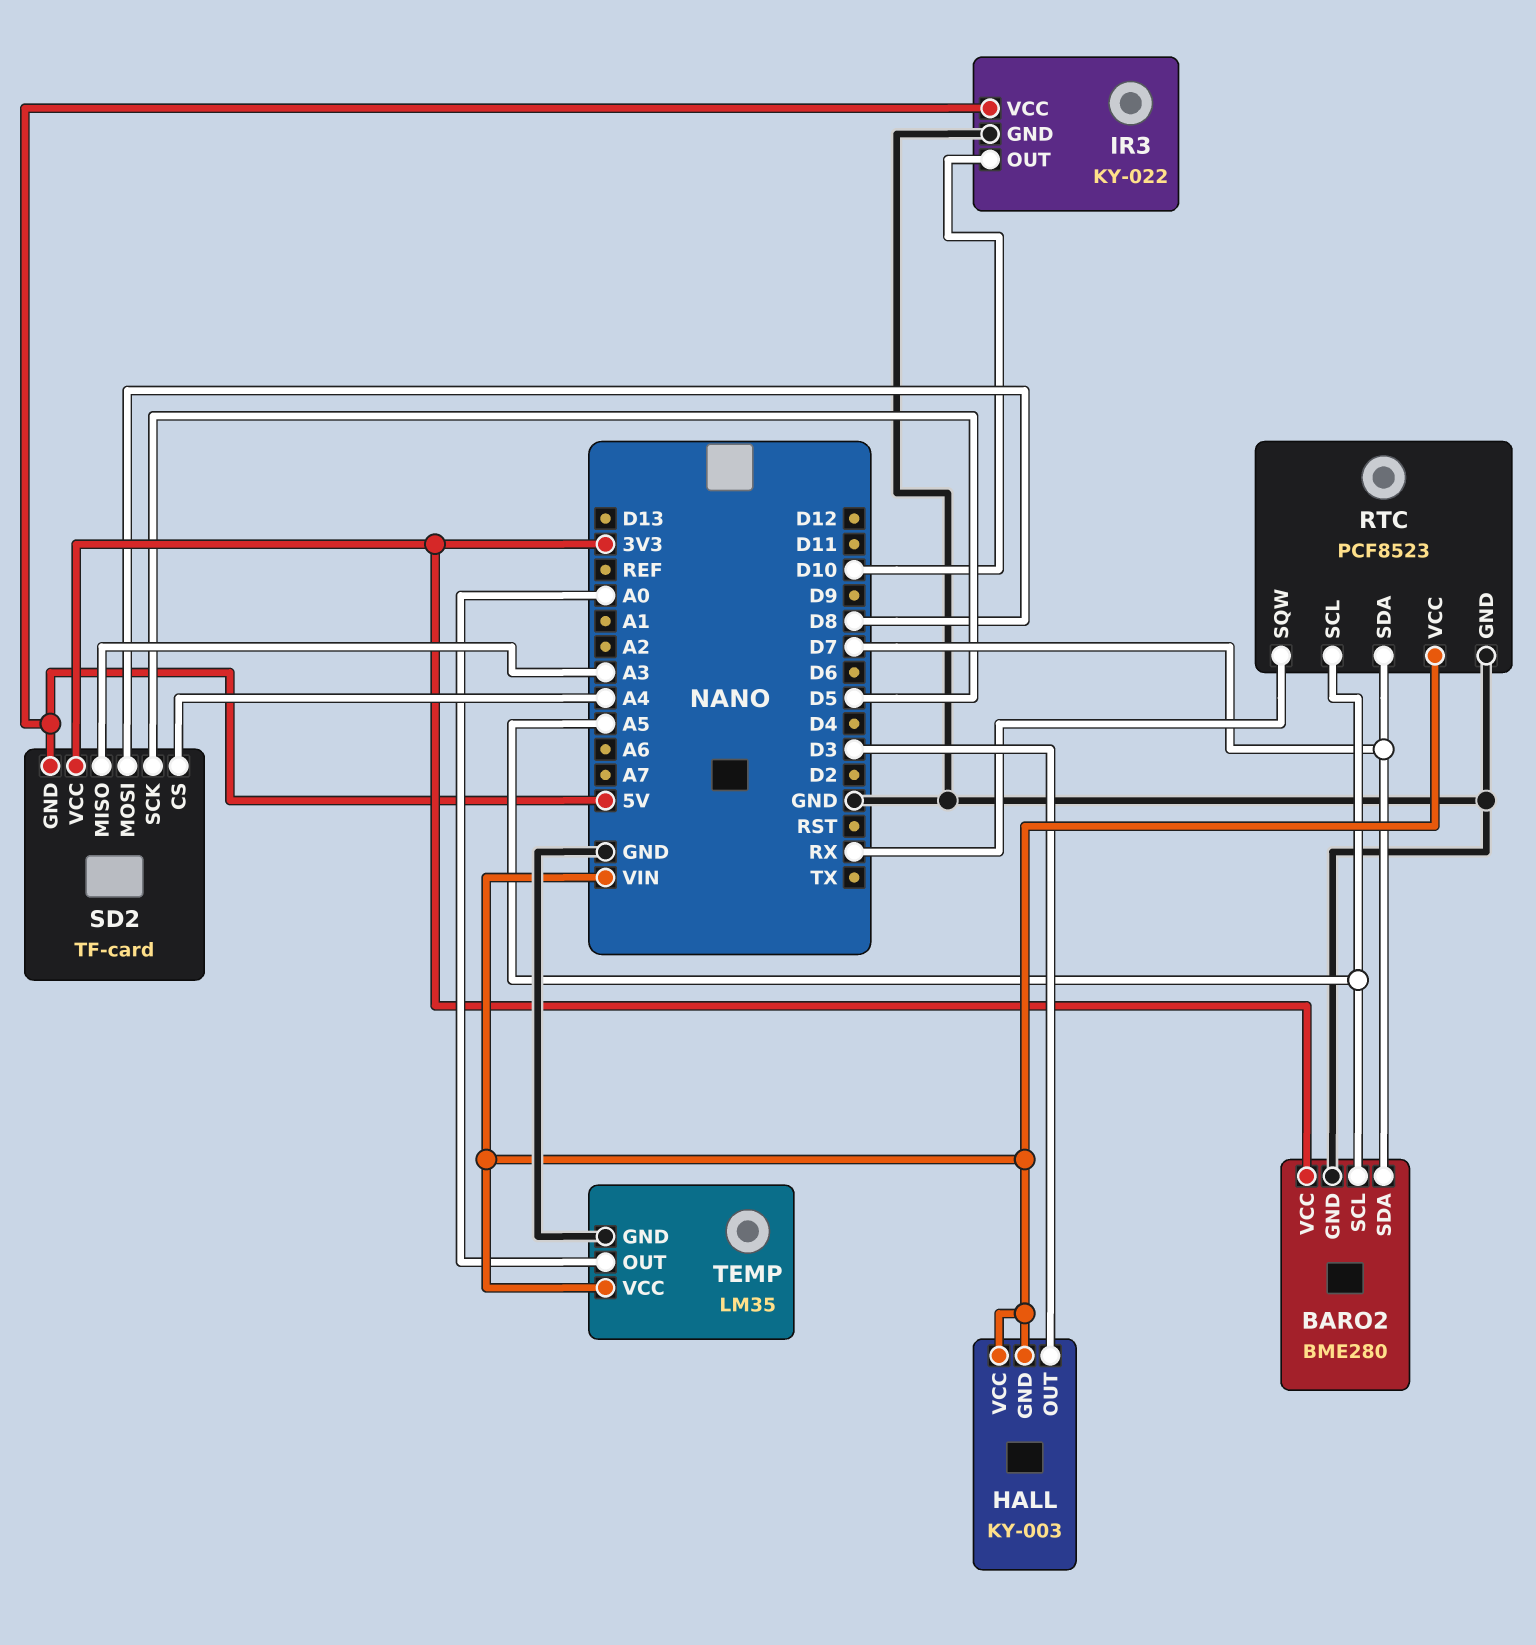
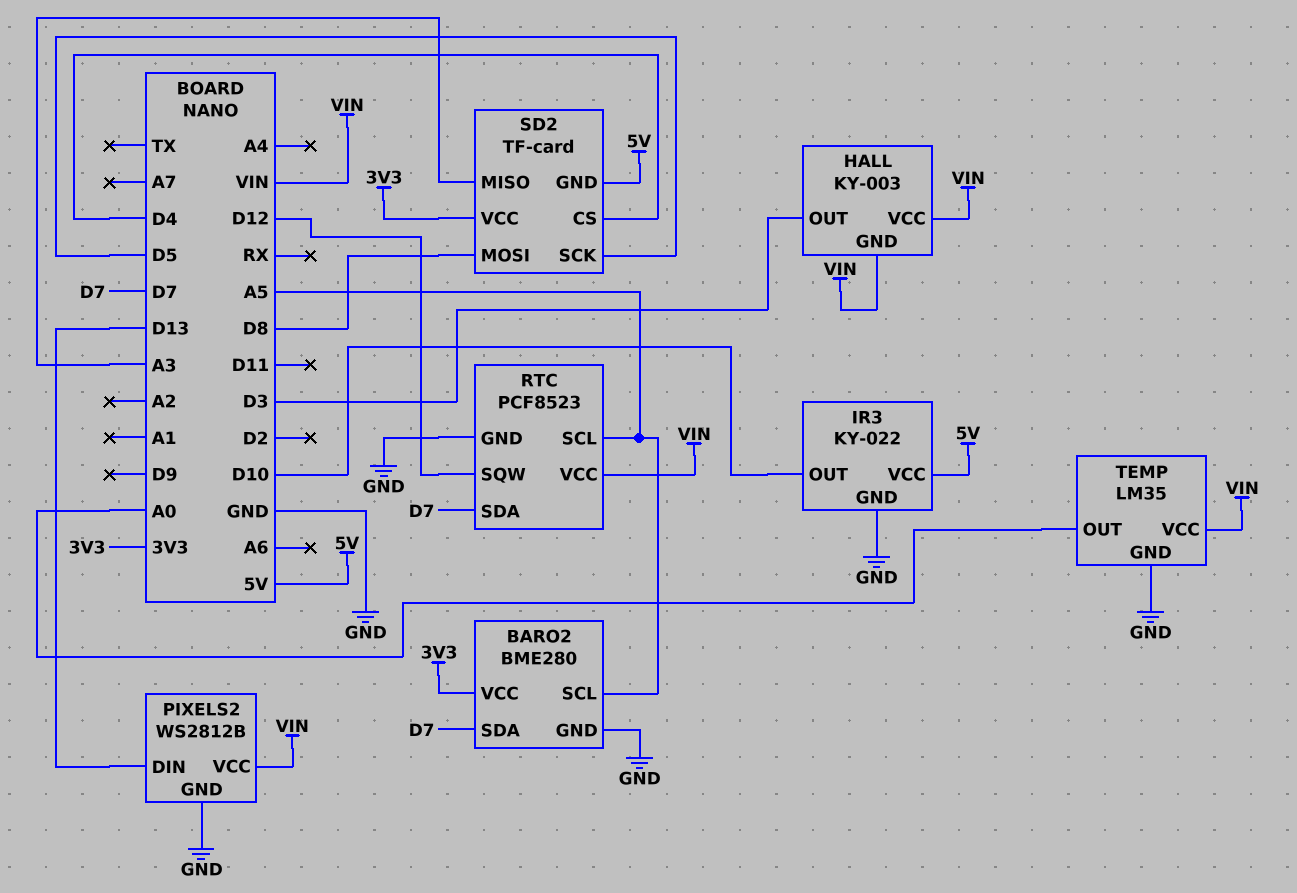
PIXELS2: none -> WS2812B
PIXELS2 pin DIN: none -> D13
PIXELS2 pin GND: none -> GND
PIXELS2 pin VCC: none -> VIN
RTC pin SQW: RX -> D12
SD2 pin CS: A4 -> D4

